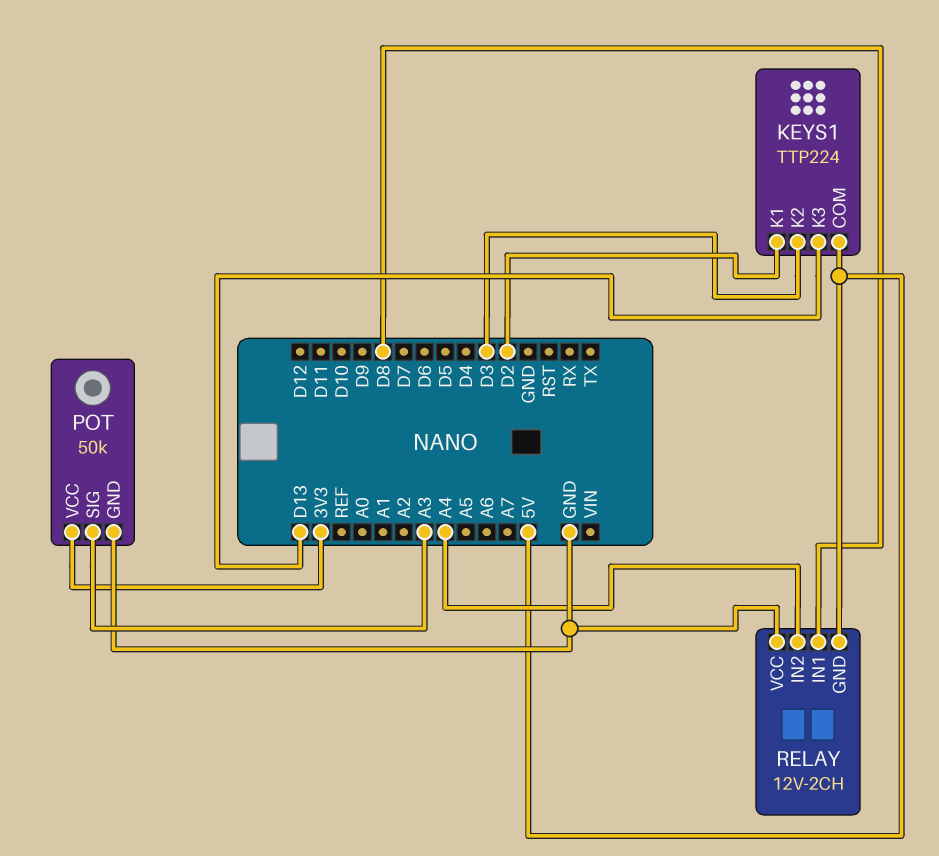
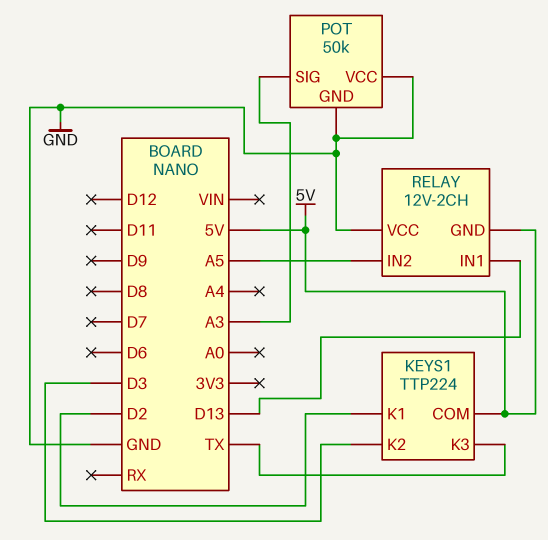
KEYS1 pin K3: D13 -> TX
POT pin VCC: 3V3 -> GND
RELAY pin IN1: D8 -> D13
RELAY pin IN2: A4 -> A5

